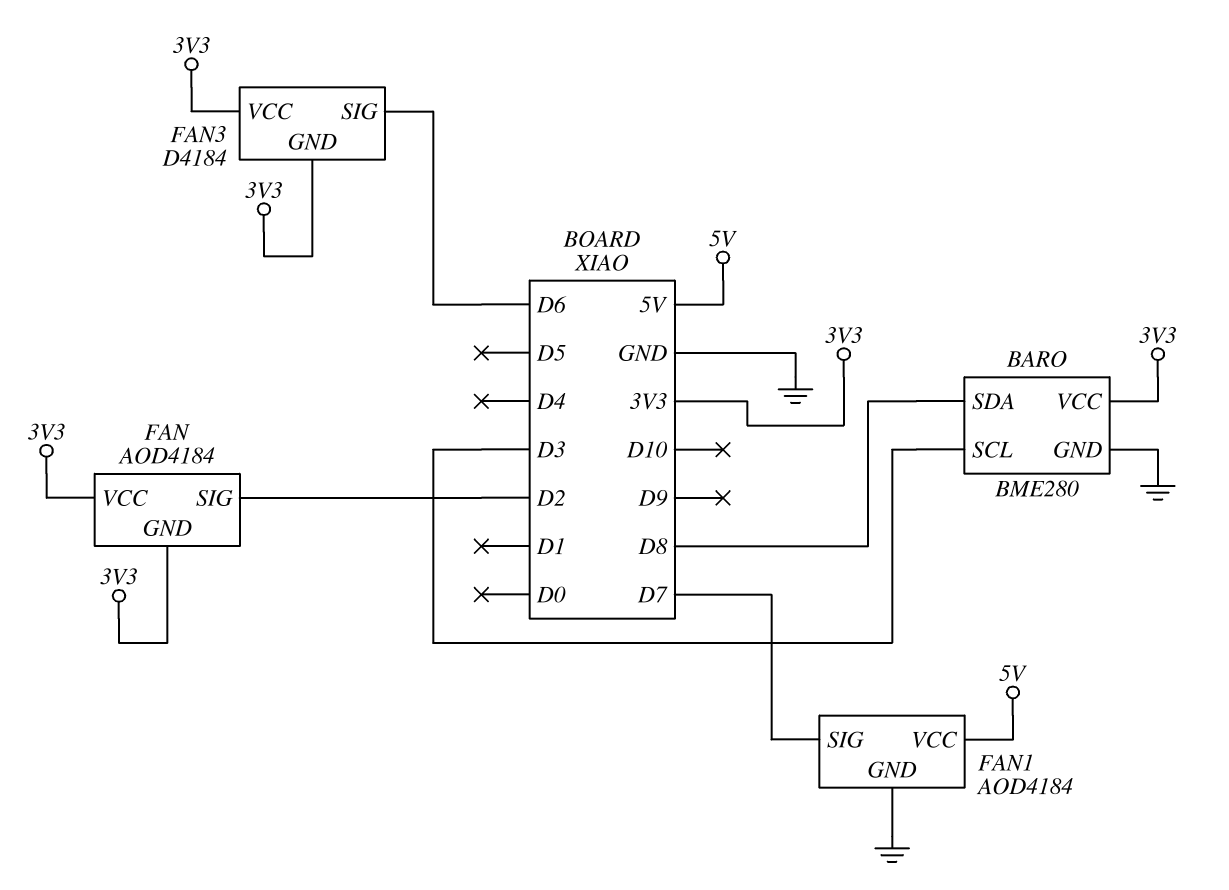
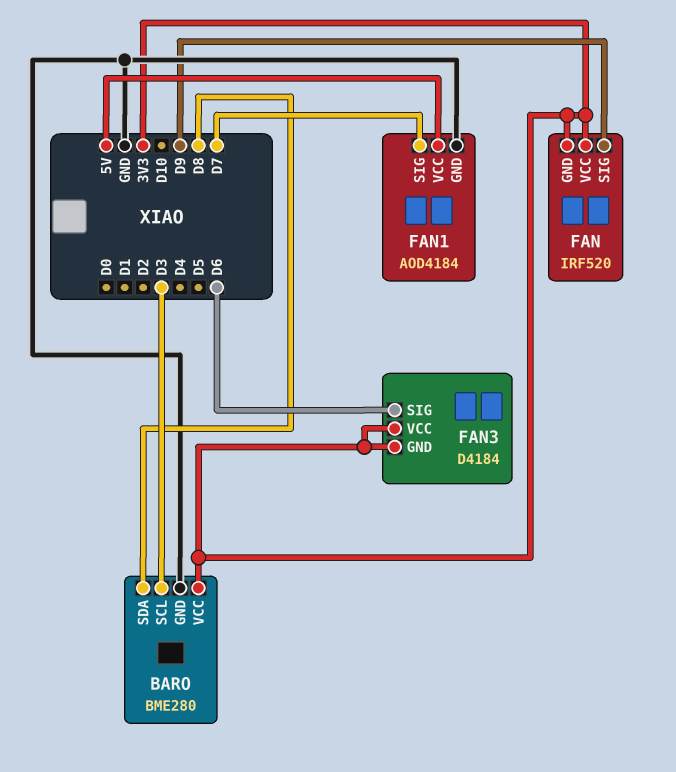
FAN: AOD4184 -> IRF520
FAN pin SIG: D2 -> D9

